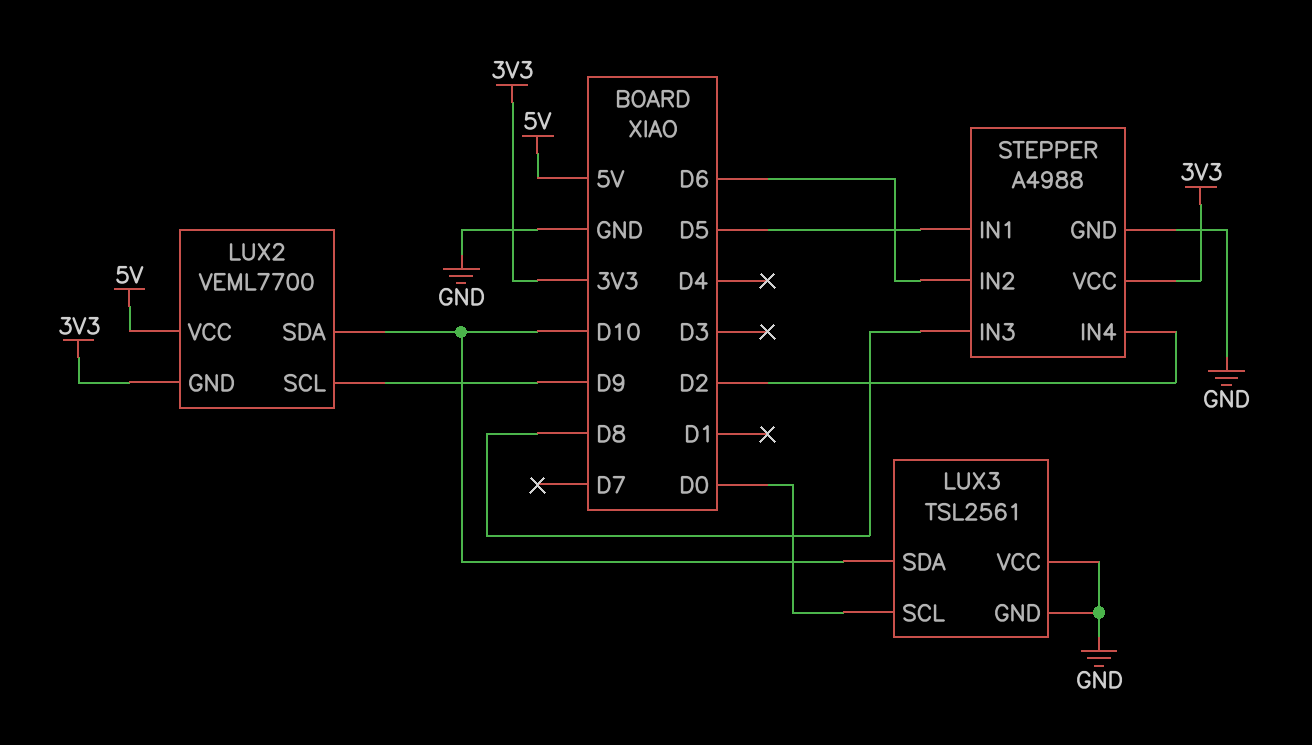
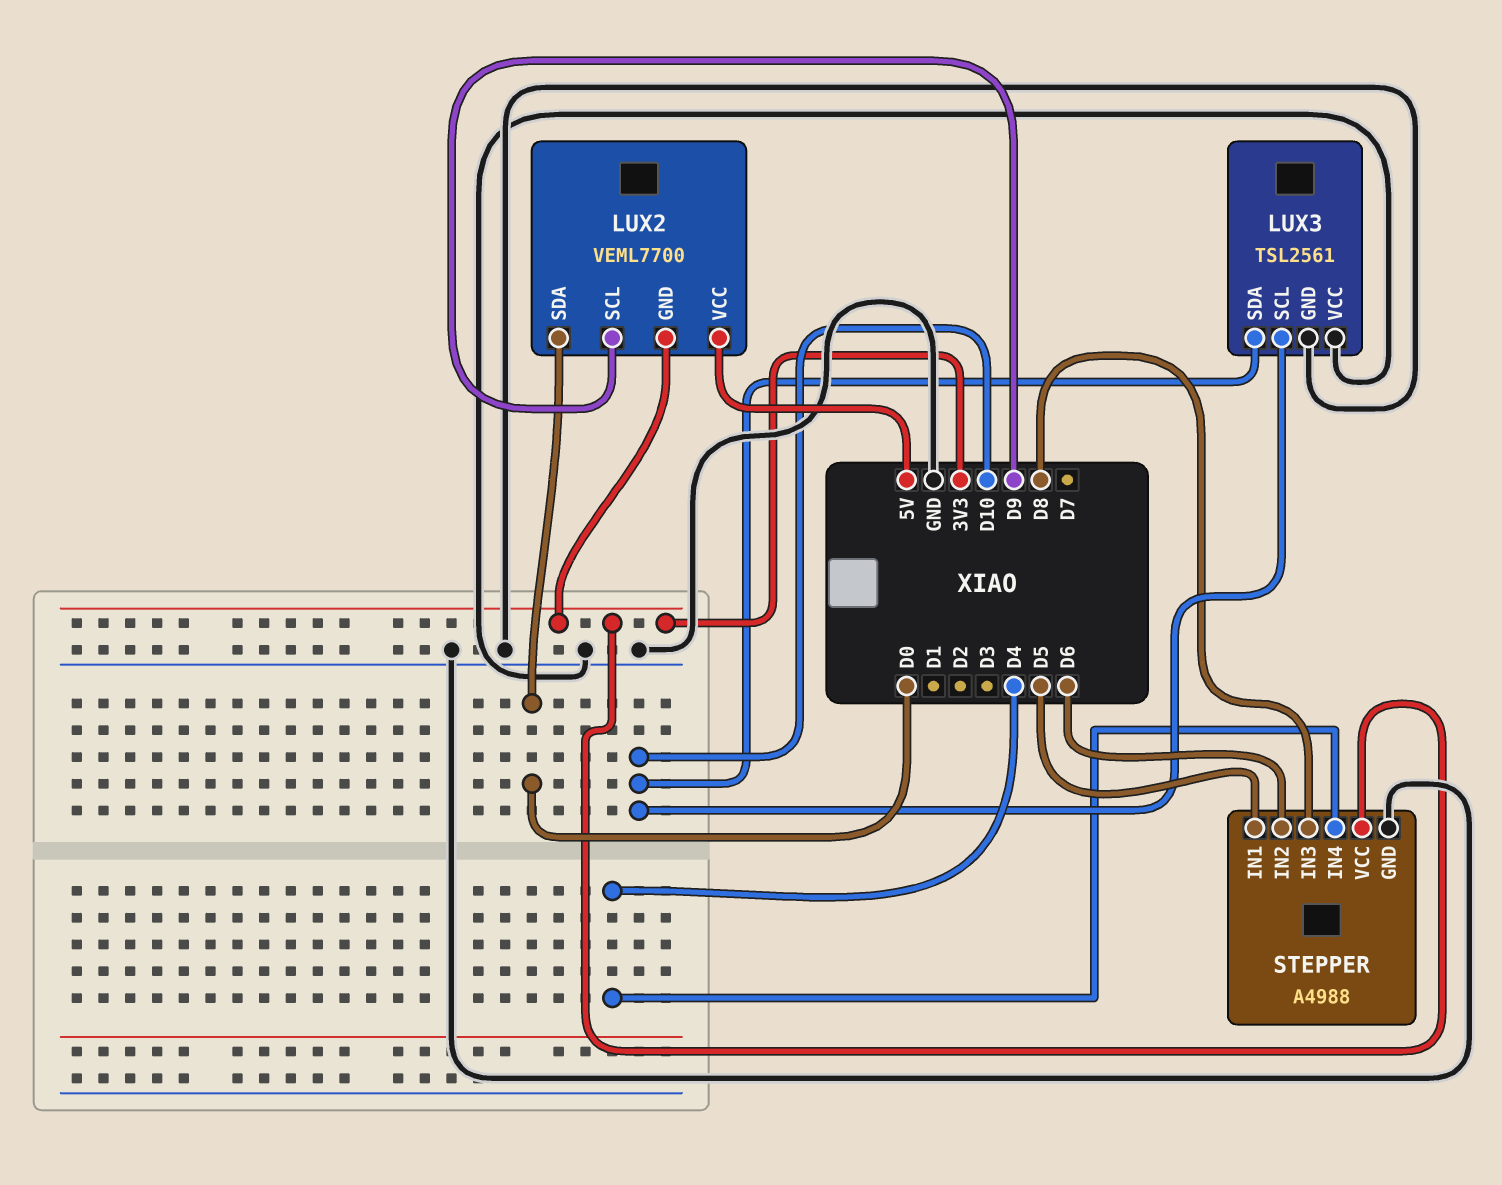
LUX2 pin SDA: D10 -> D0
LUX3 pin SCL: D0 -> D10
STEPPER pin IN4: D2 -> D4

